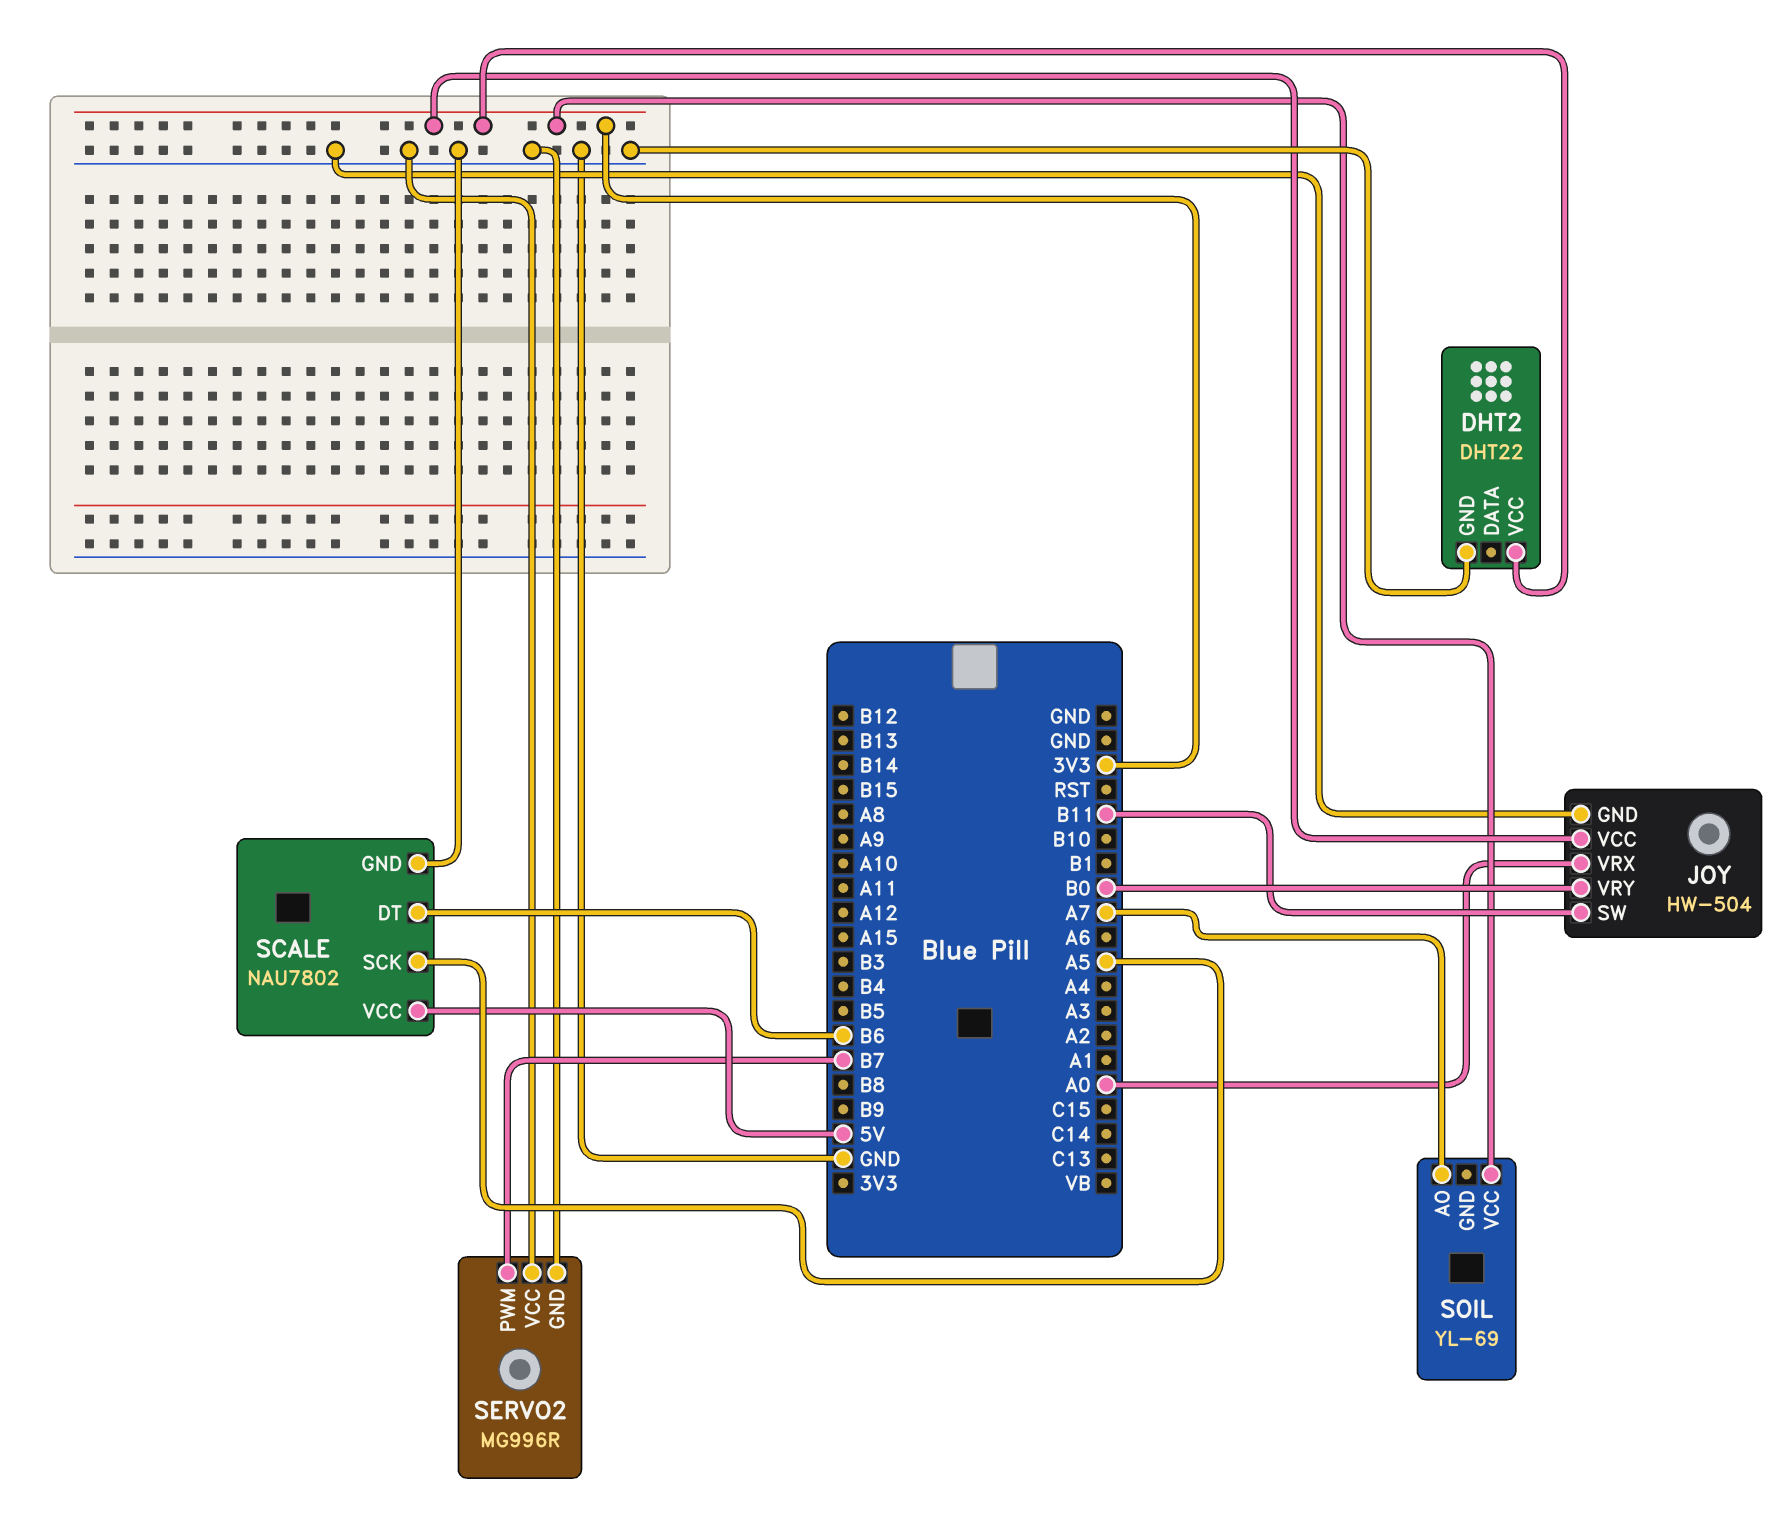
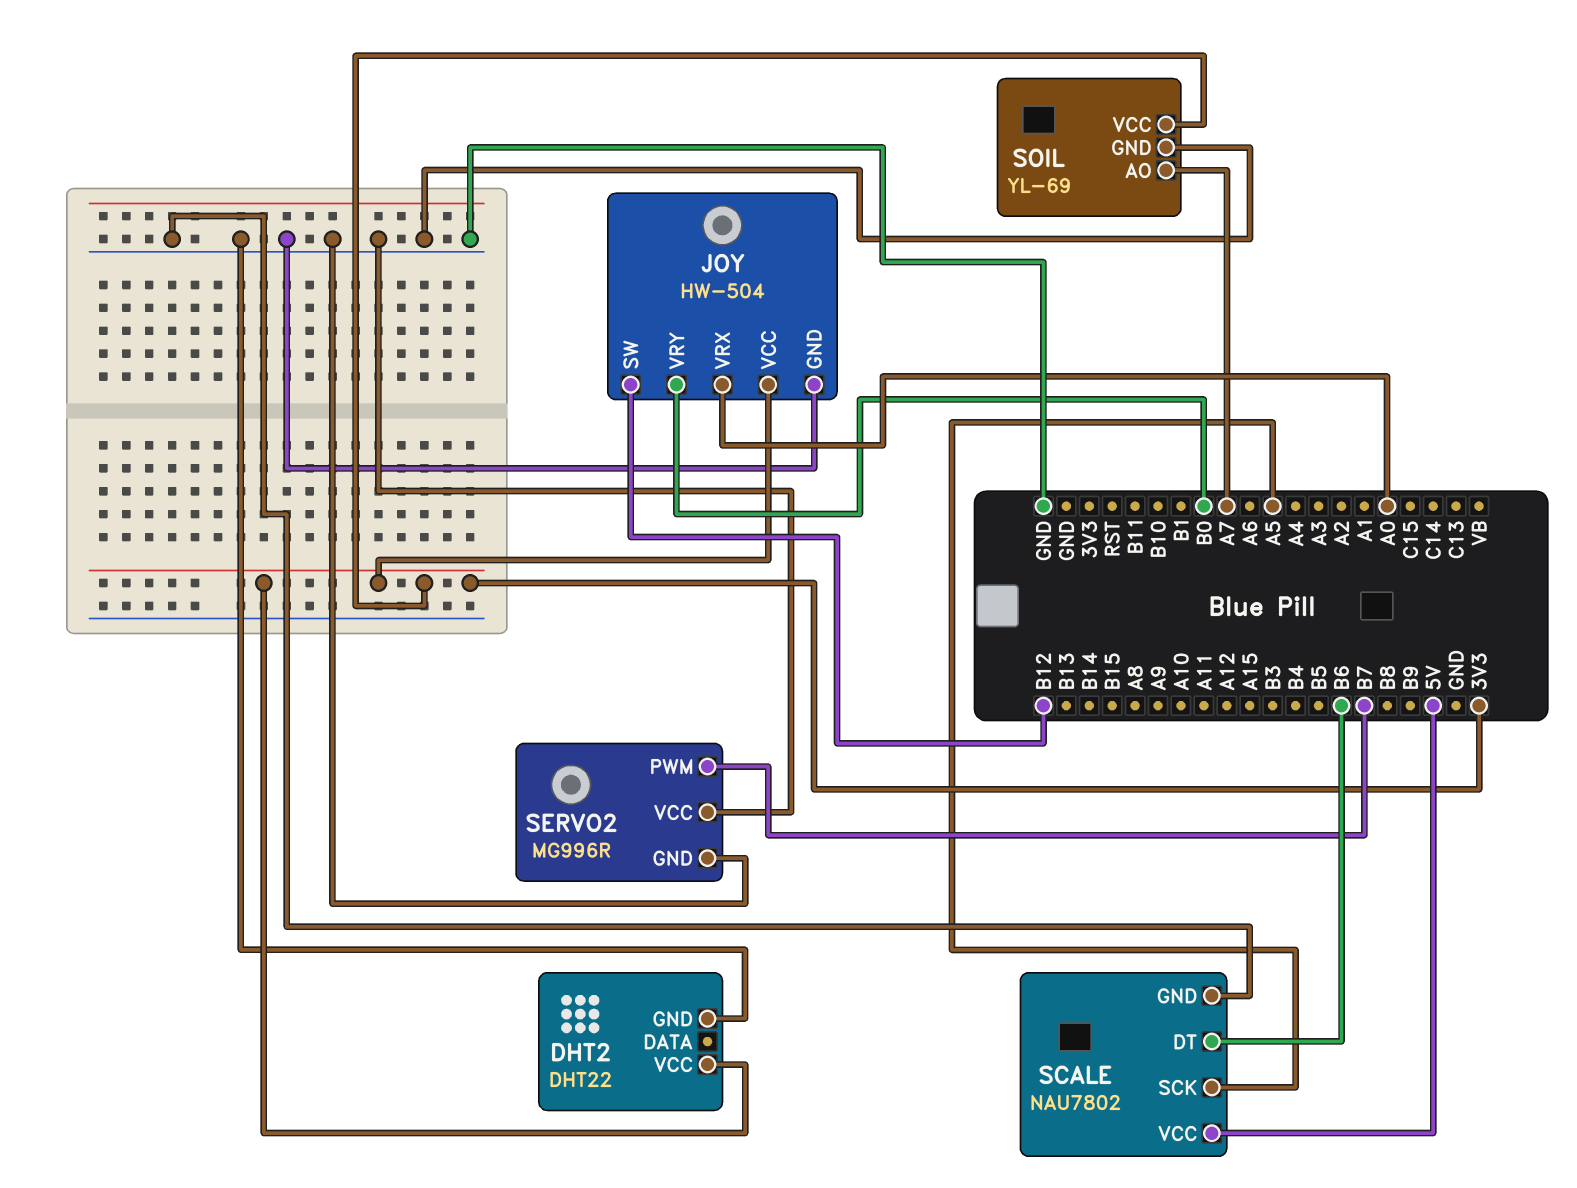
JOY pin SW: B11 -> B12
SOIL pin GND: none -> GND

